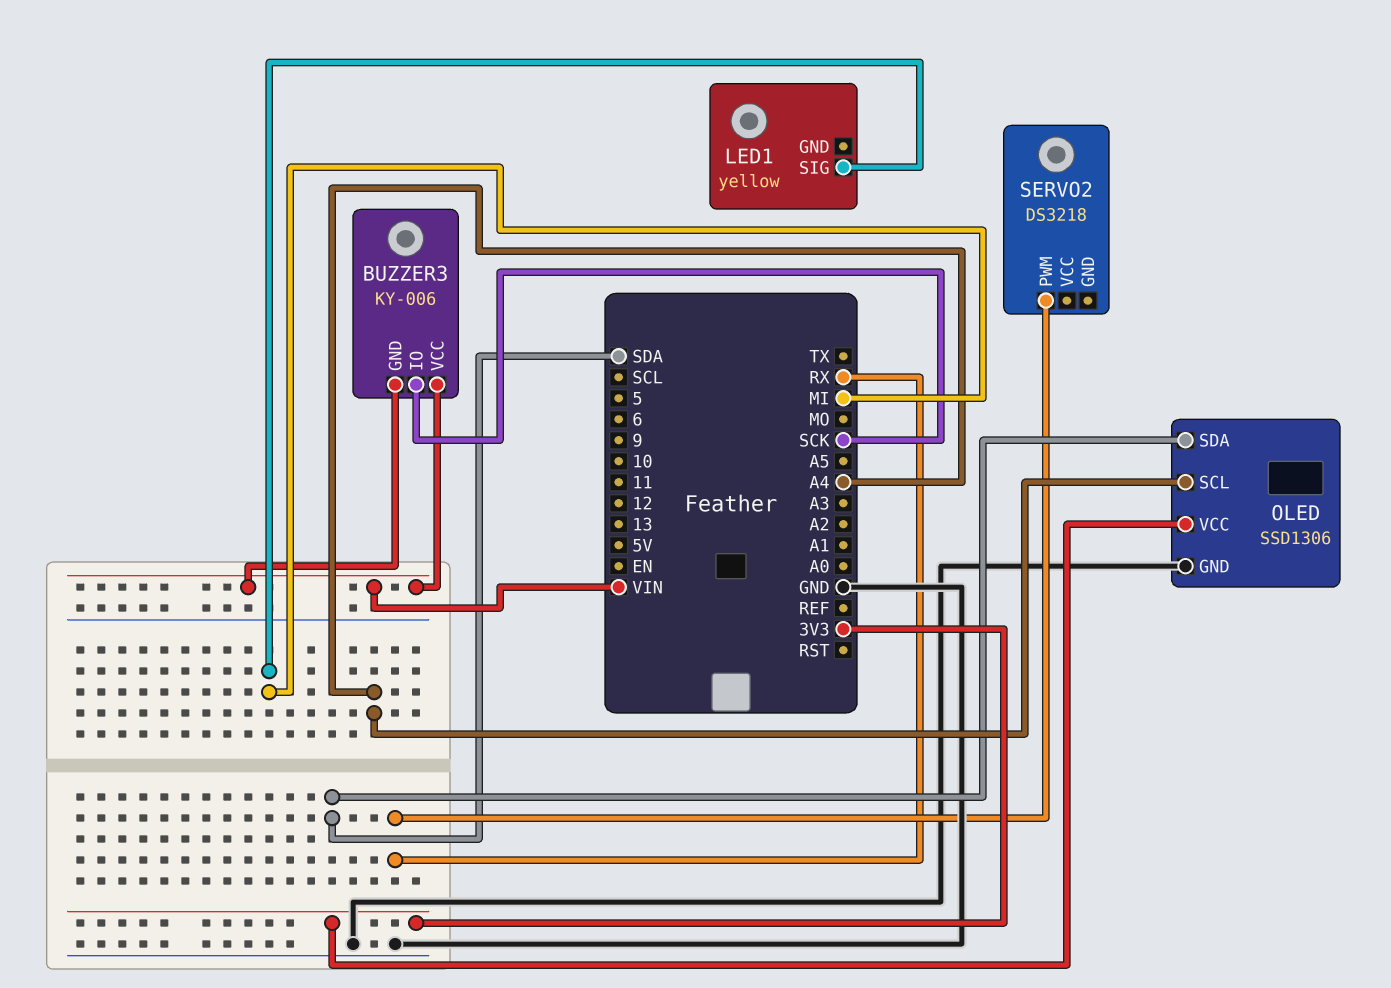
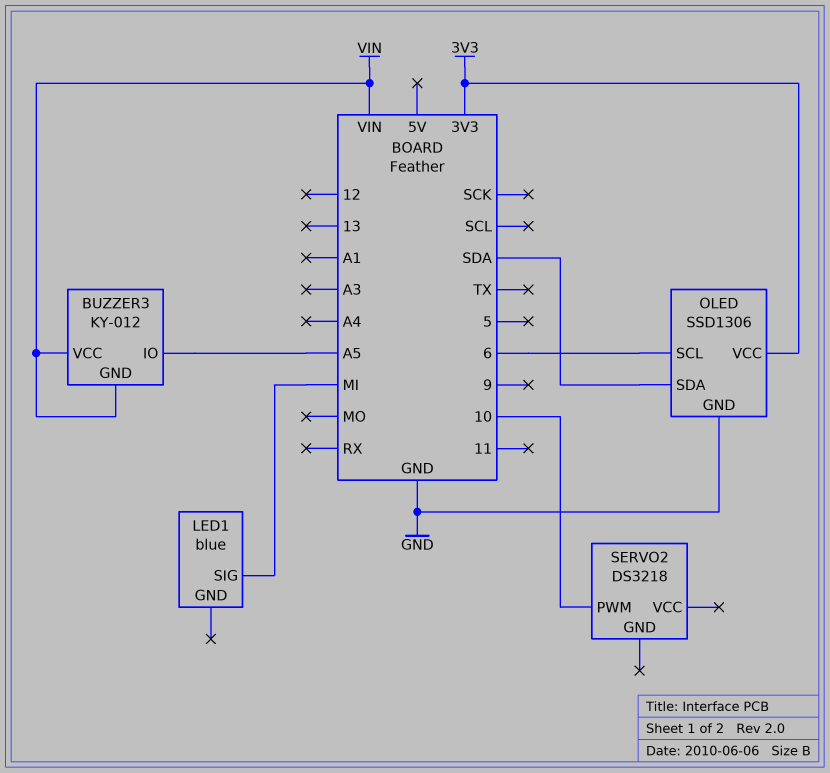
BUZZER3: KY-006 -> KY-012
BUZZER3 pin IO: SCK -> A5
LED1: yellow -> blue
OLED pin SCL: A4 -> 6
SERVO2 pin PWM: RX -> 10

